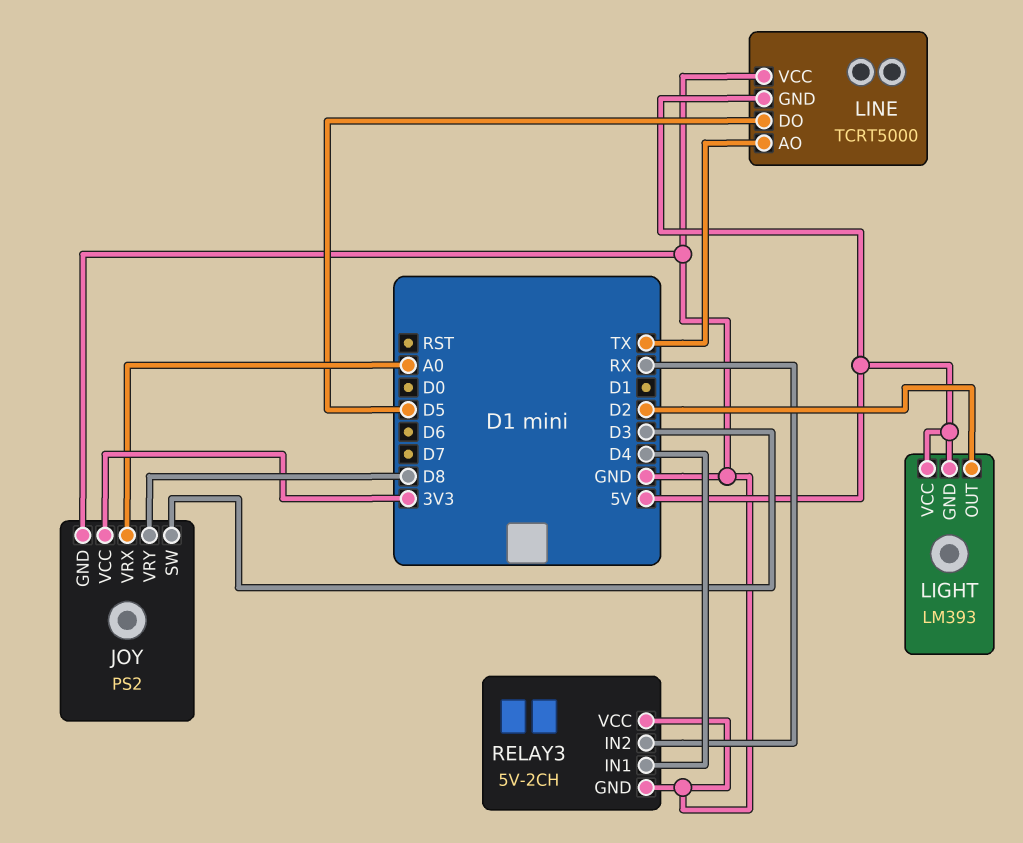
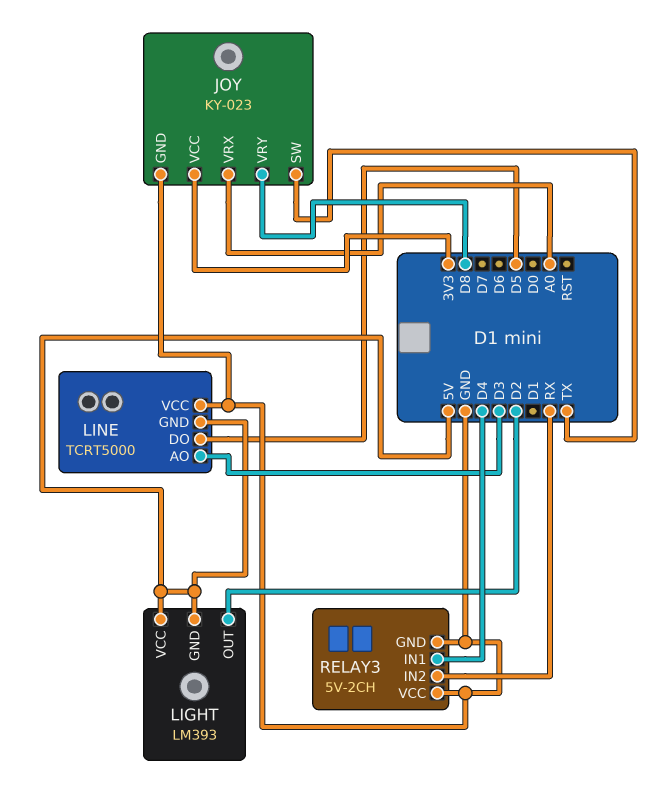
JOY: PS2 -> KY-023
JOY pin SW: D3 -> TX
LINE pin AO: TX -> D3

